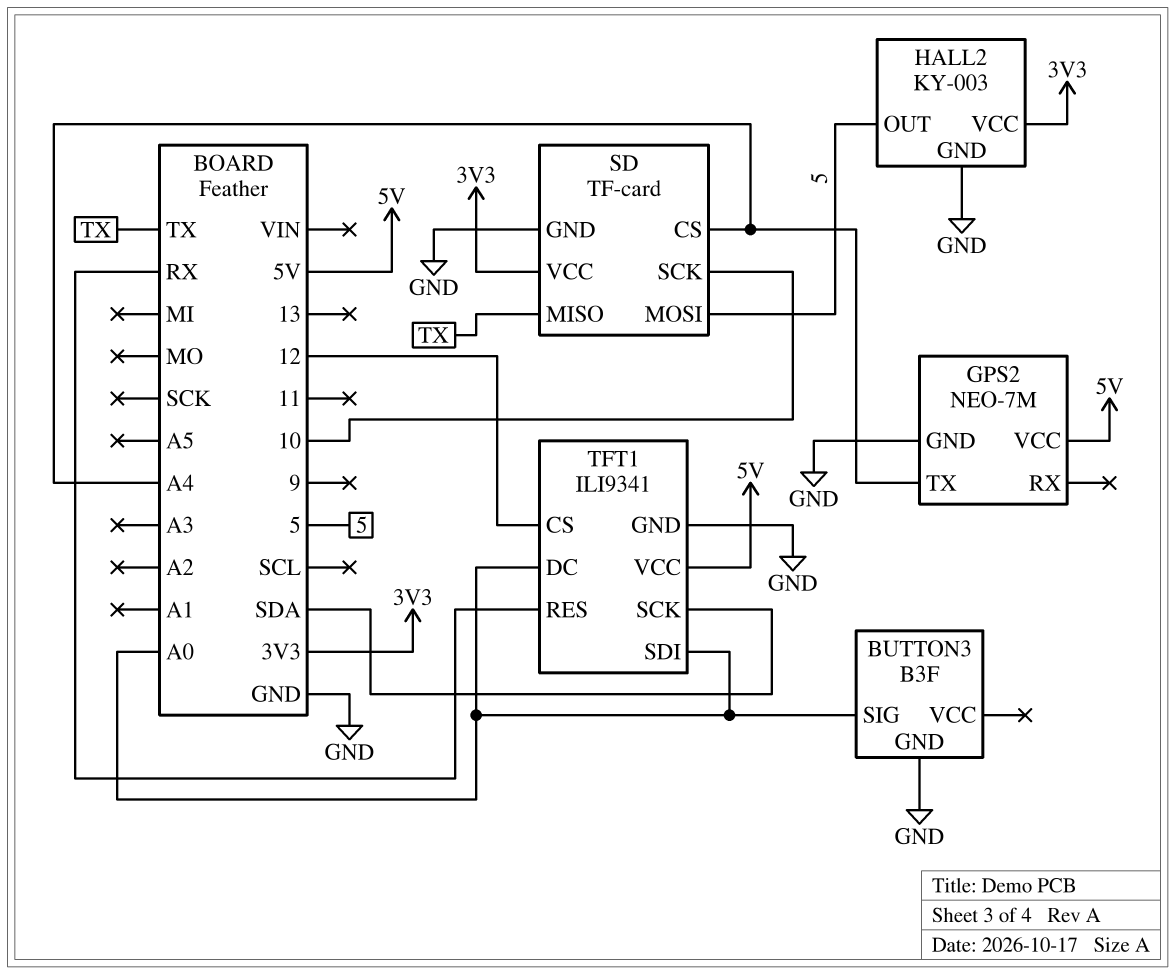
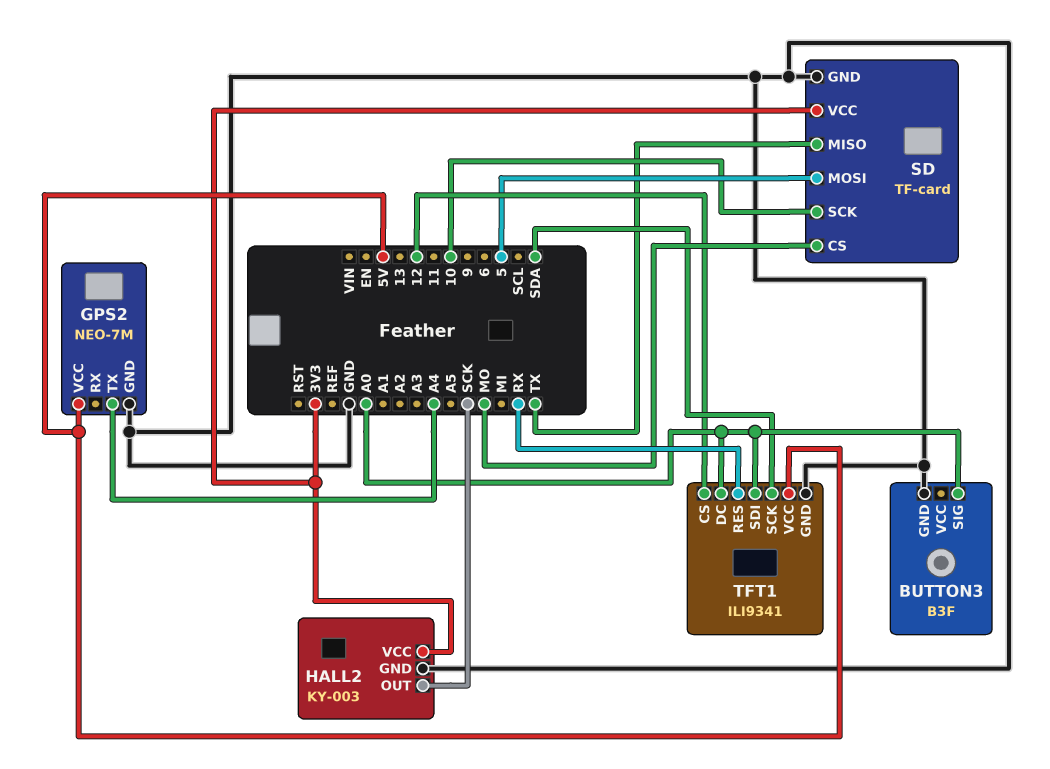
HALL2 pin OUT: 5 -> SCK
SD pin CS: A4 -> MO

